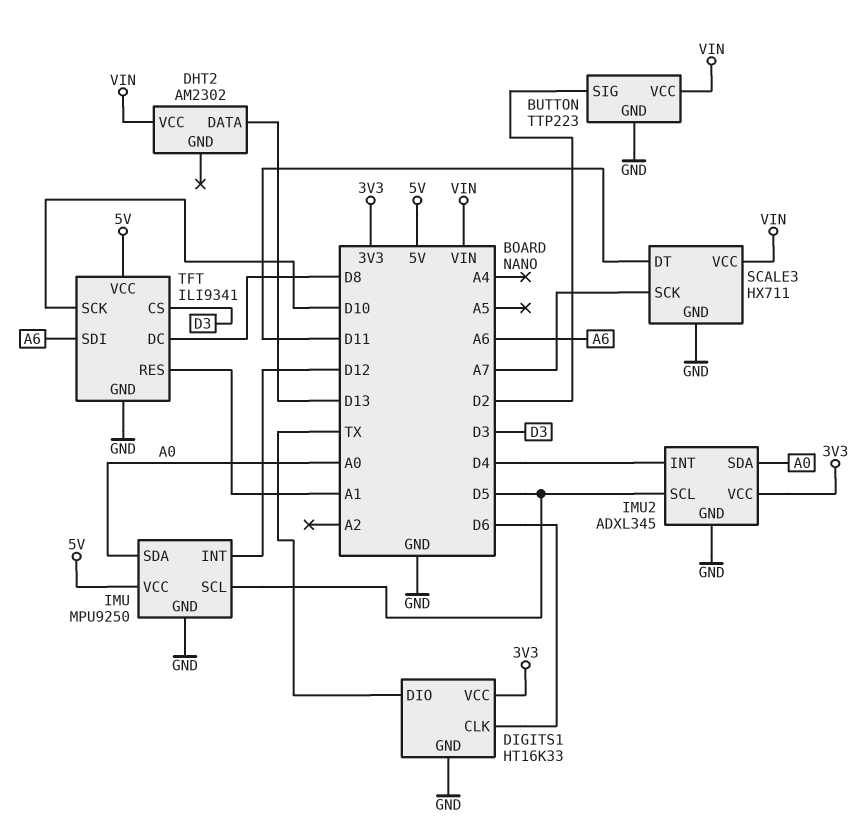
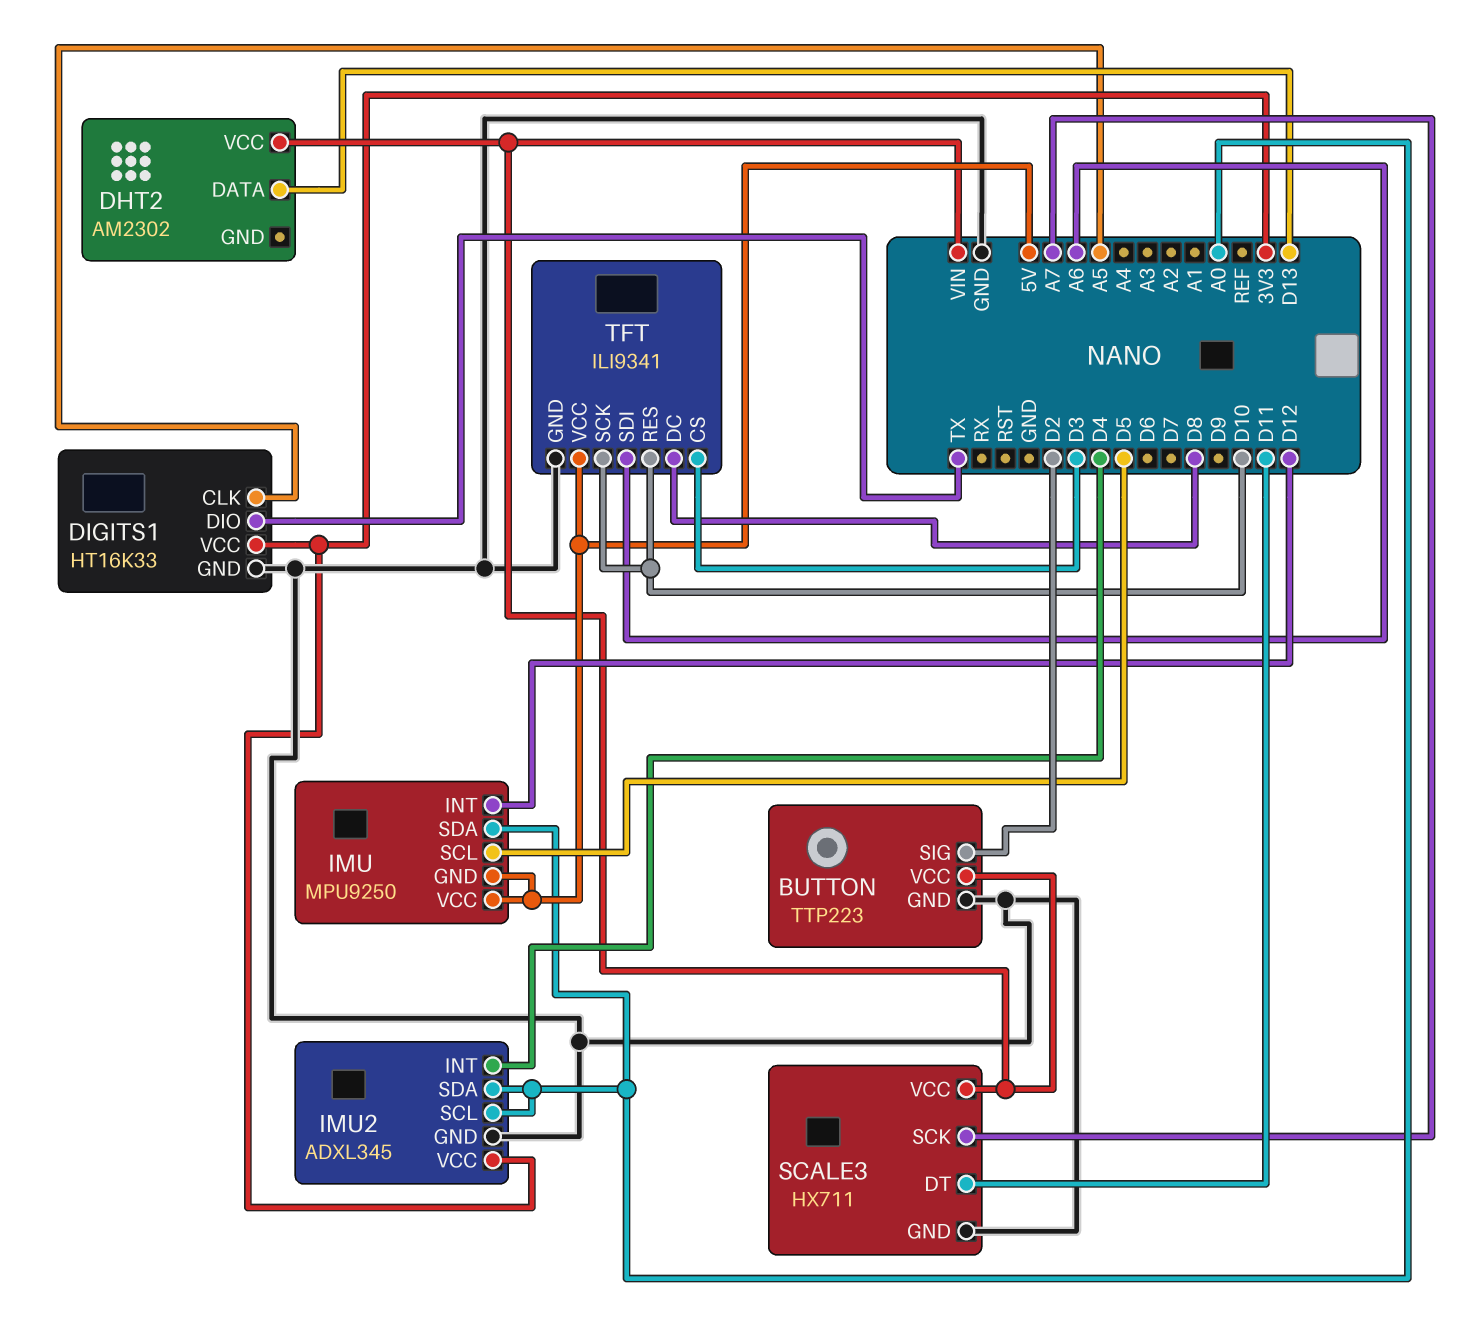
DIGITS1 pin CLK: D6 -> A5
IMU pin GND: GND -> 5V
IMU2 pin SCL: D5 -> A0
TFT pin RES: A1 -> D10

